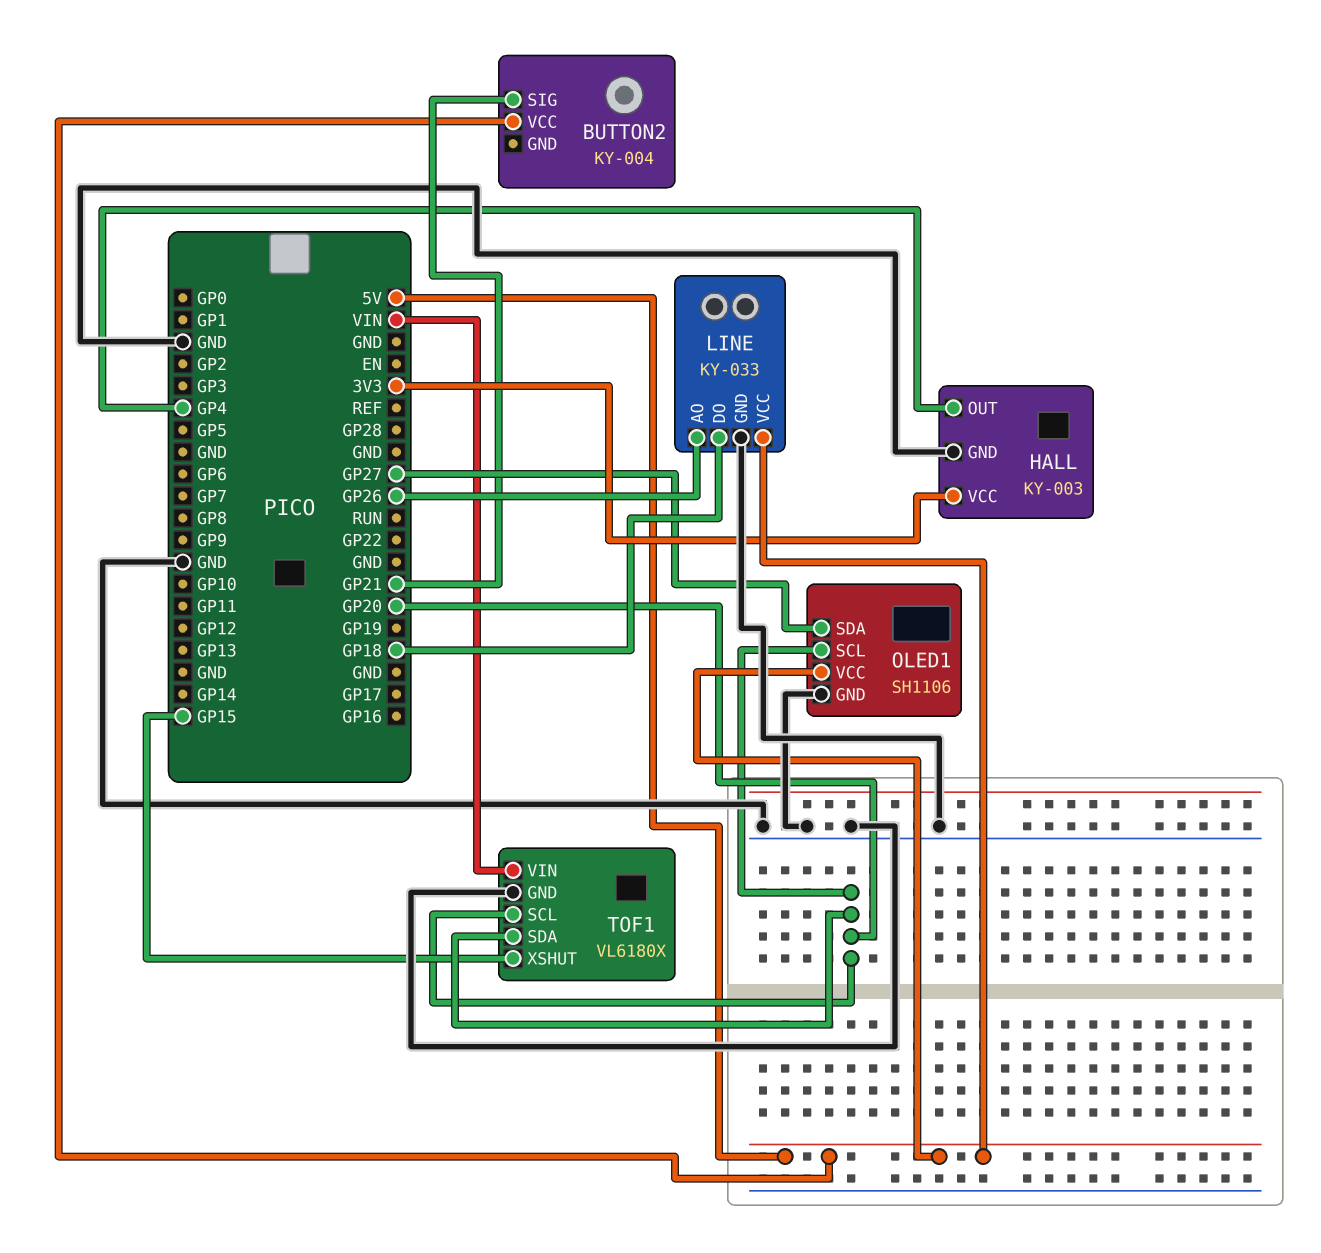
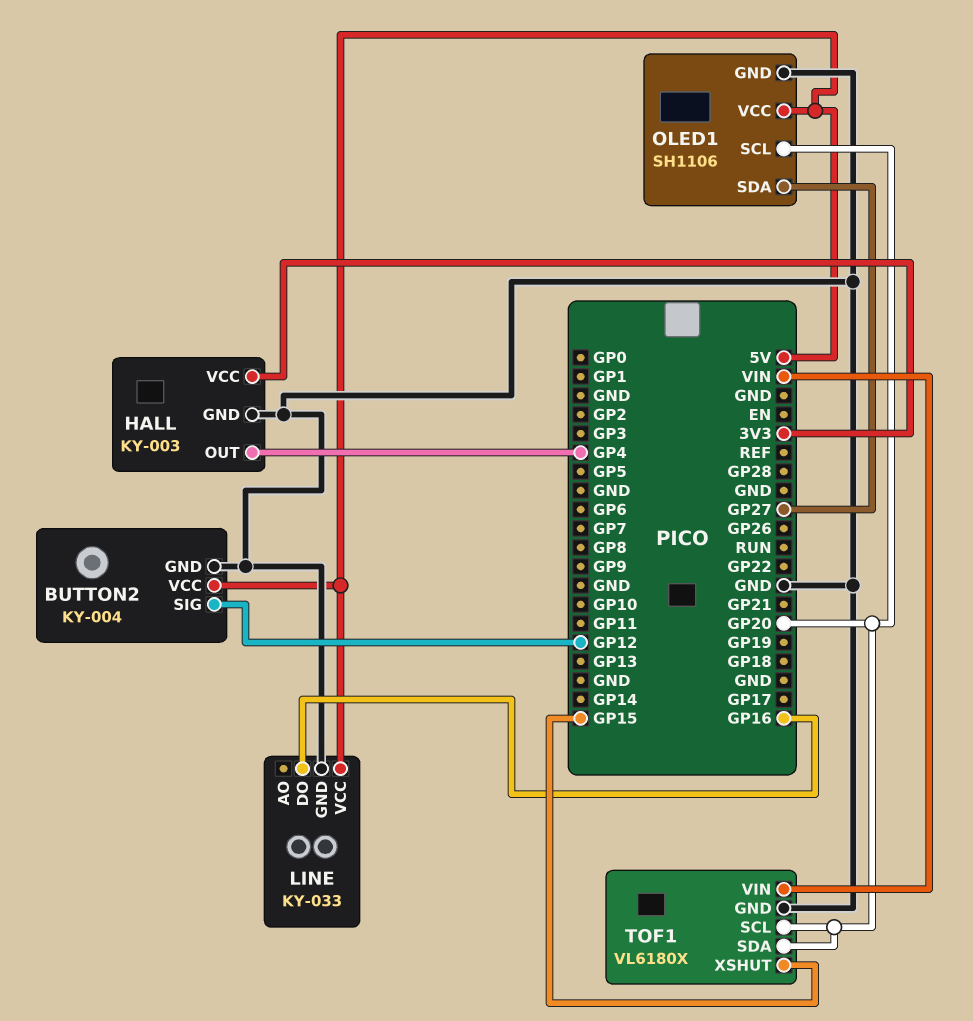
BUTTON2 pin GND: none -> GND
BUTTON2 pin SIG: GP21 -> GP12
LINE pin AO: GP26 -> none
LINE pin DO: GP18 -> GP16

